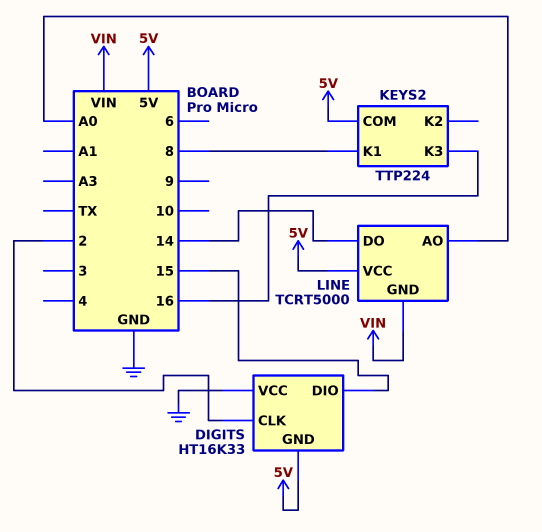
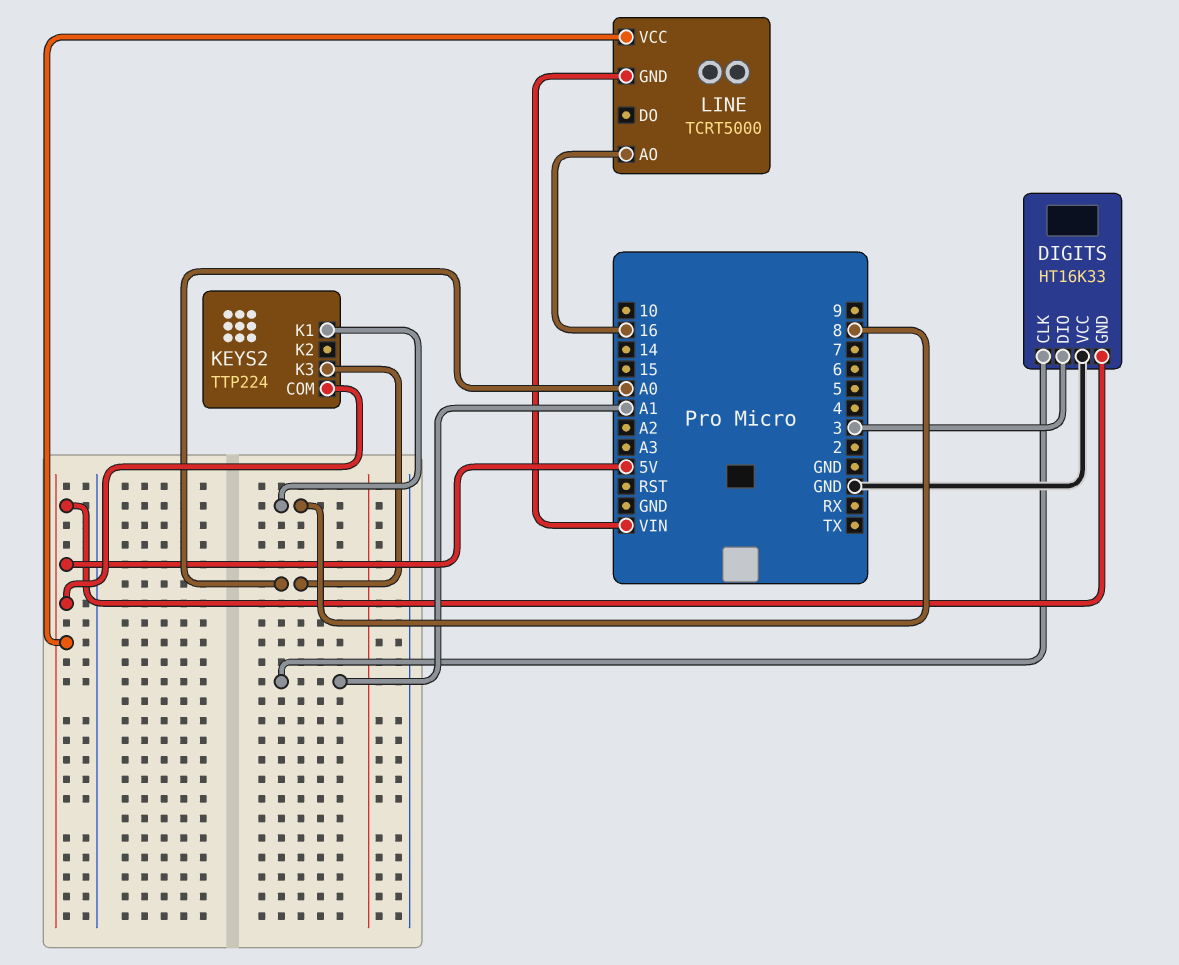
DIGITS pin CLK: 2 -> A1
DIGITS pin DIO: 15 -> 3
KEYS2 pin K3: 16 -> A0
LINE pin AO: A0 -> 16
LINE pin DO: 14 -> none

